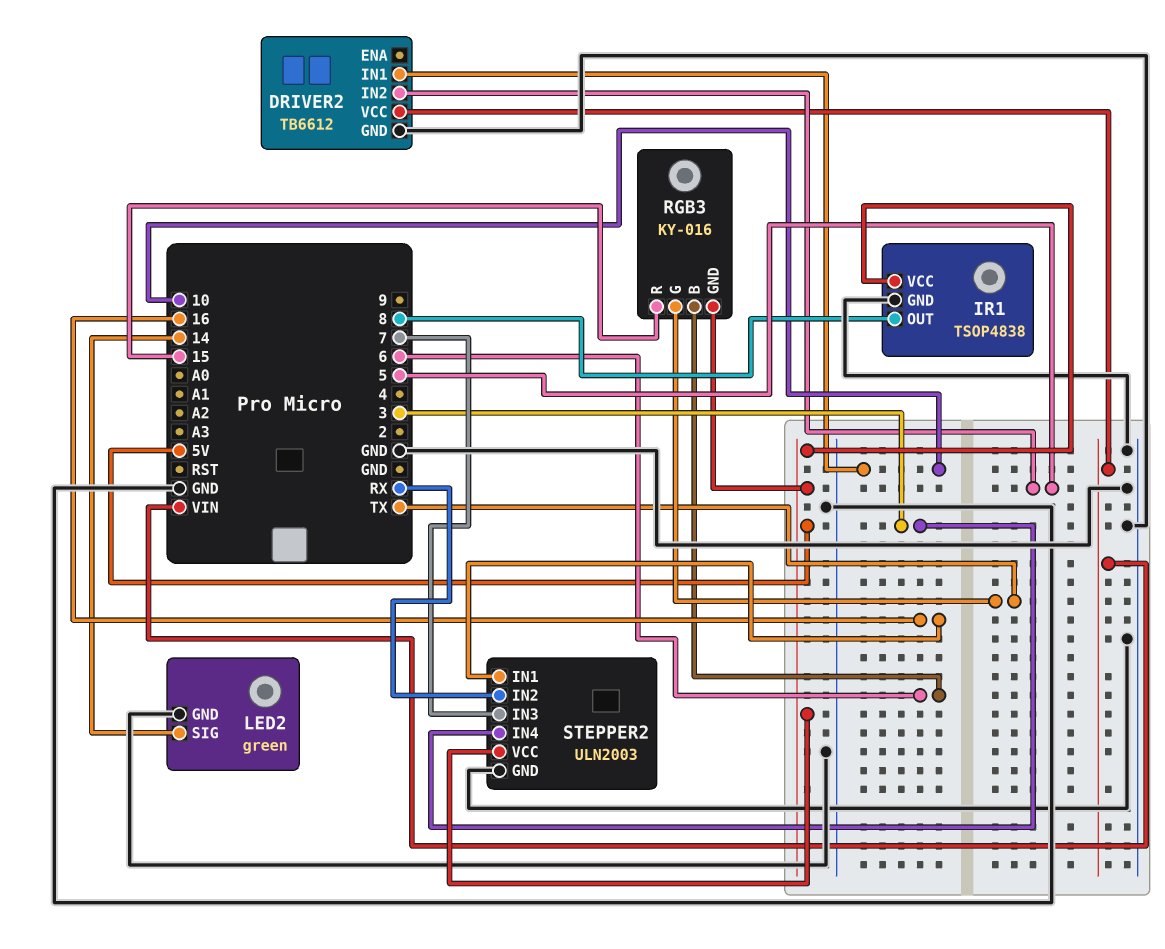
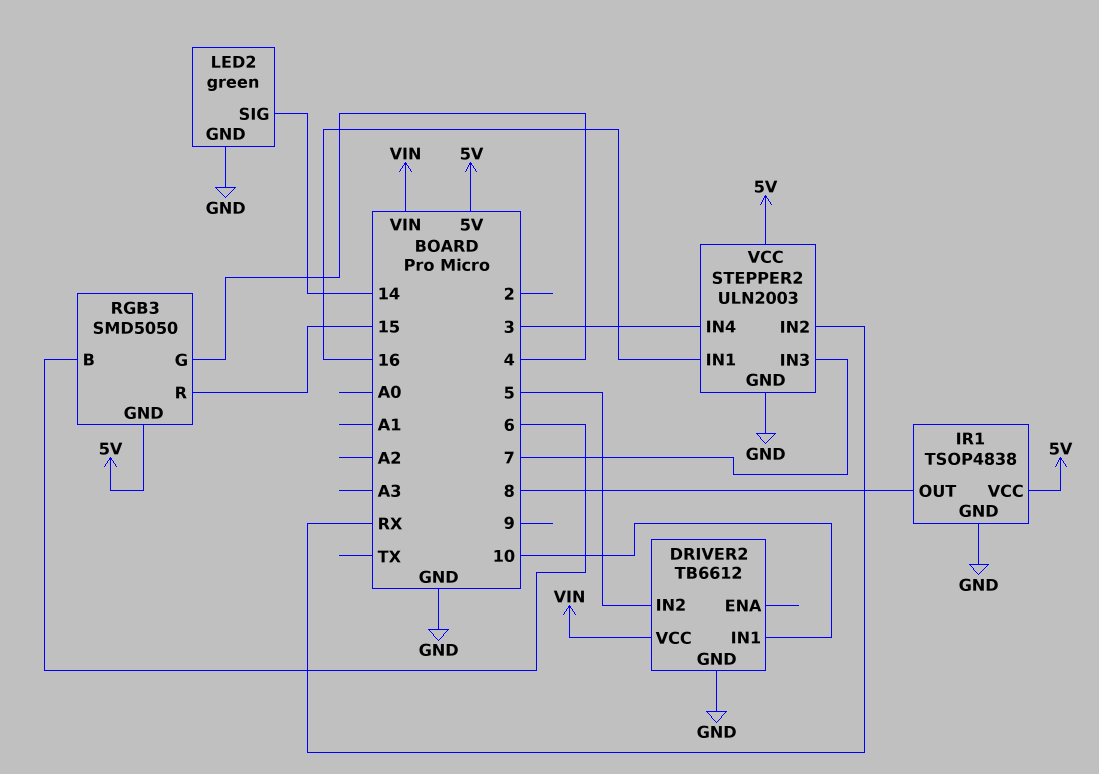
RGB3: KY-016 -> SMD5050
RGB3 pin G: TX -> 4

